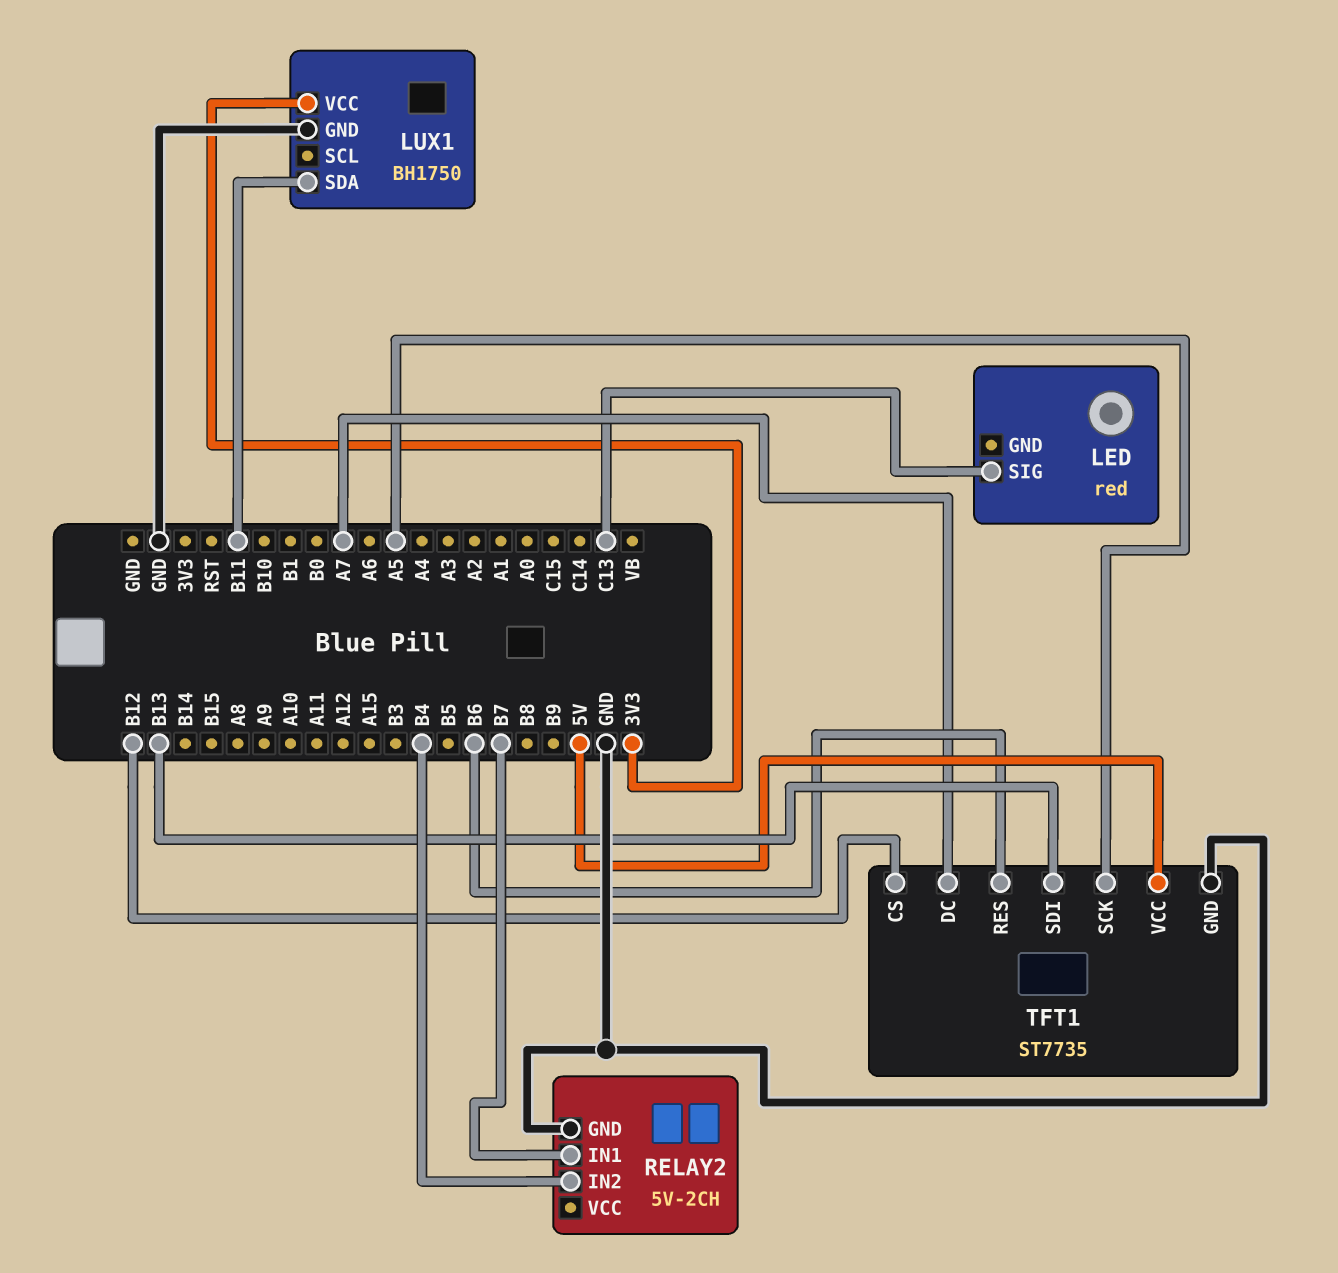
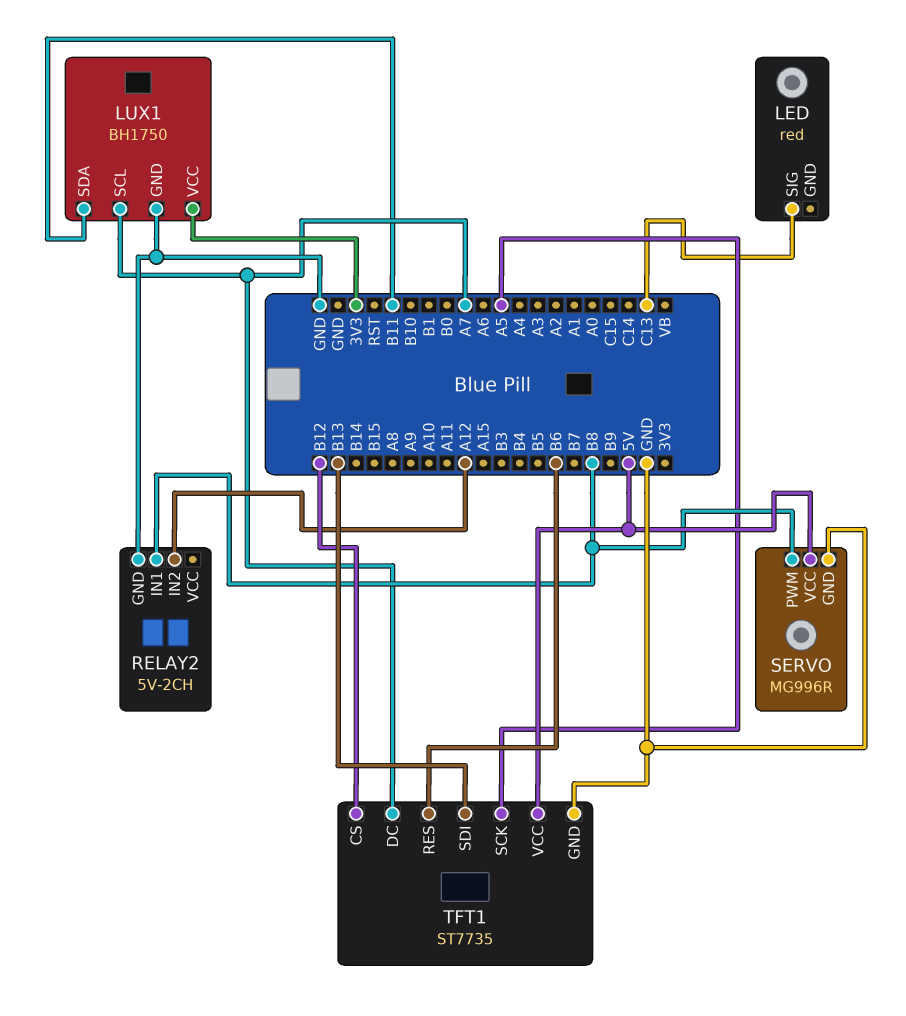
LUX1 pin SCL: none -> A7
RELAY2 pin IN1: B7 -> B8
RELAY2 pin IN2: B4 -> A12
SERVO: none -> MG996R
SERVO pin GND: none -> GND
SERVO pin PWM: none -> B8
SERVO pin VCC: none -> 5V

